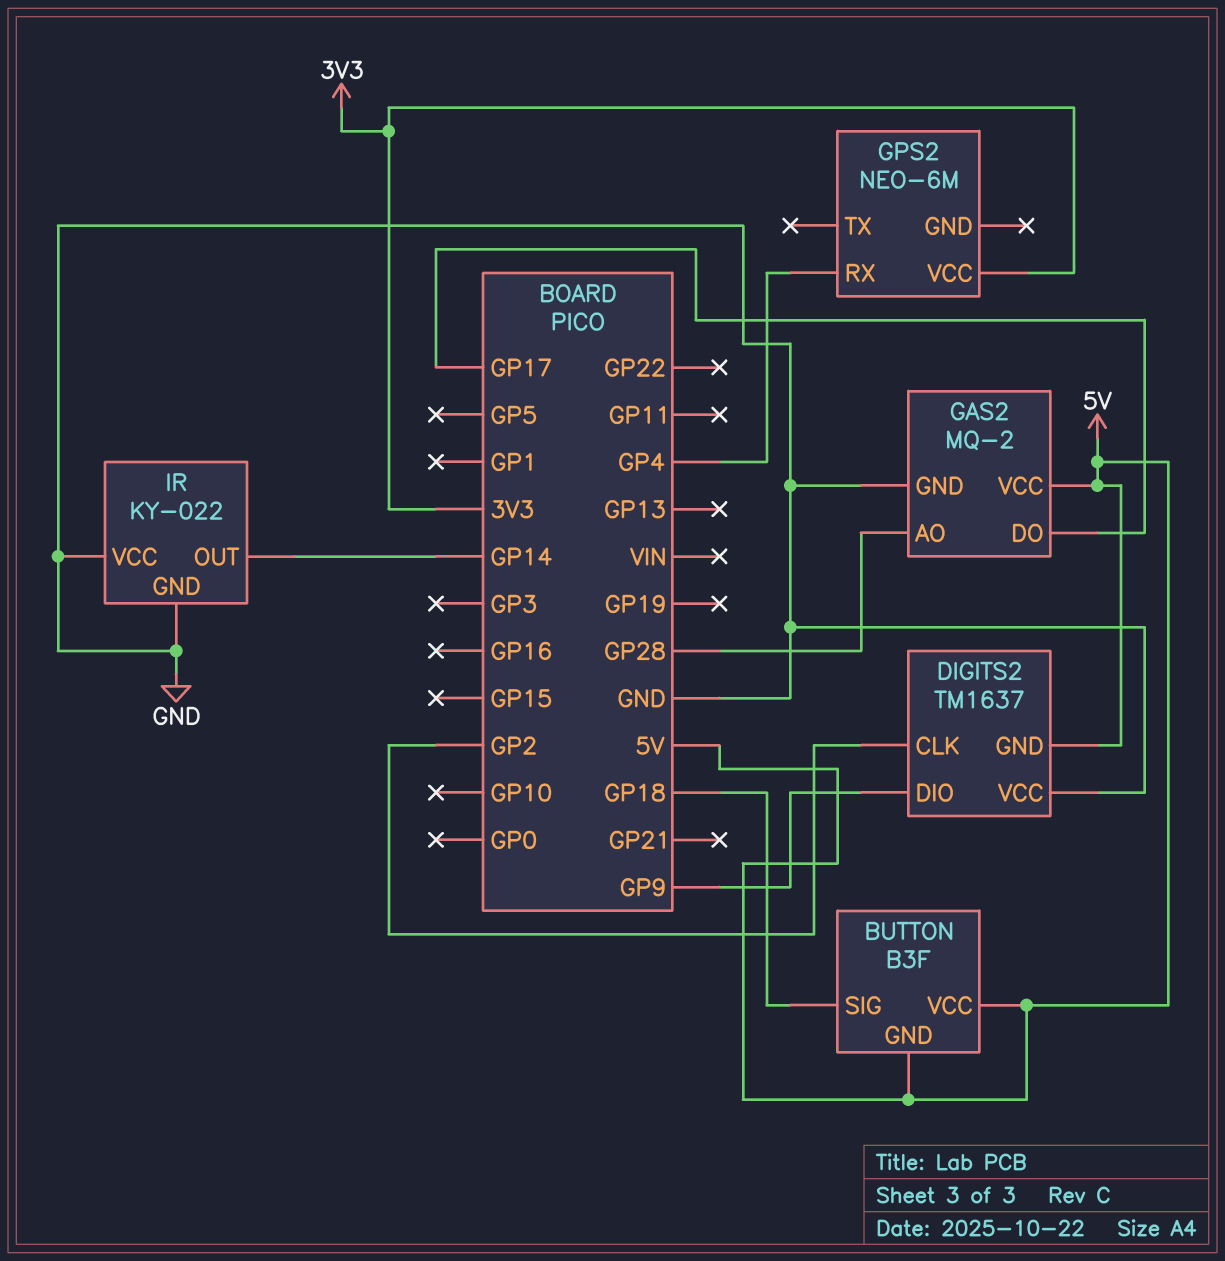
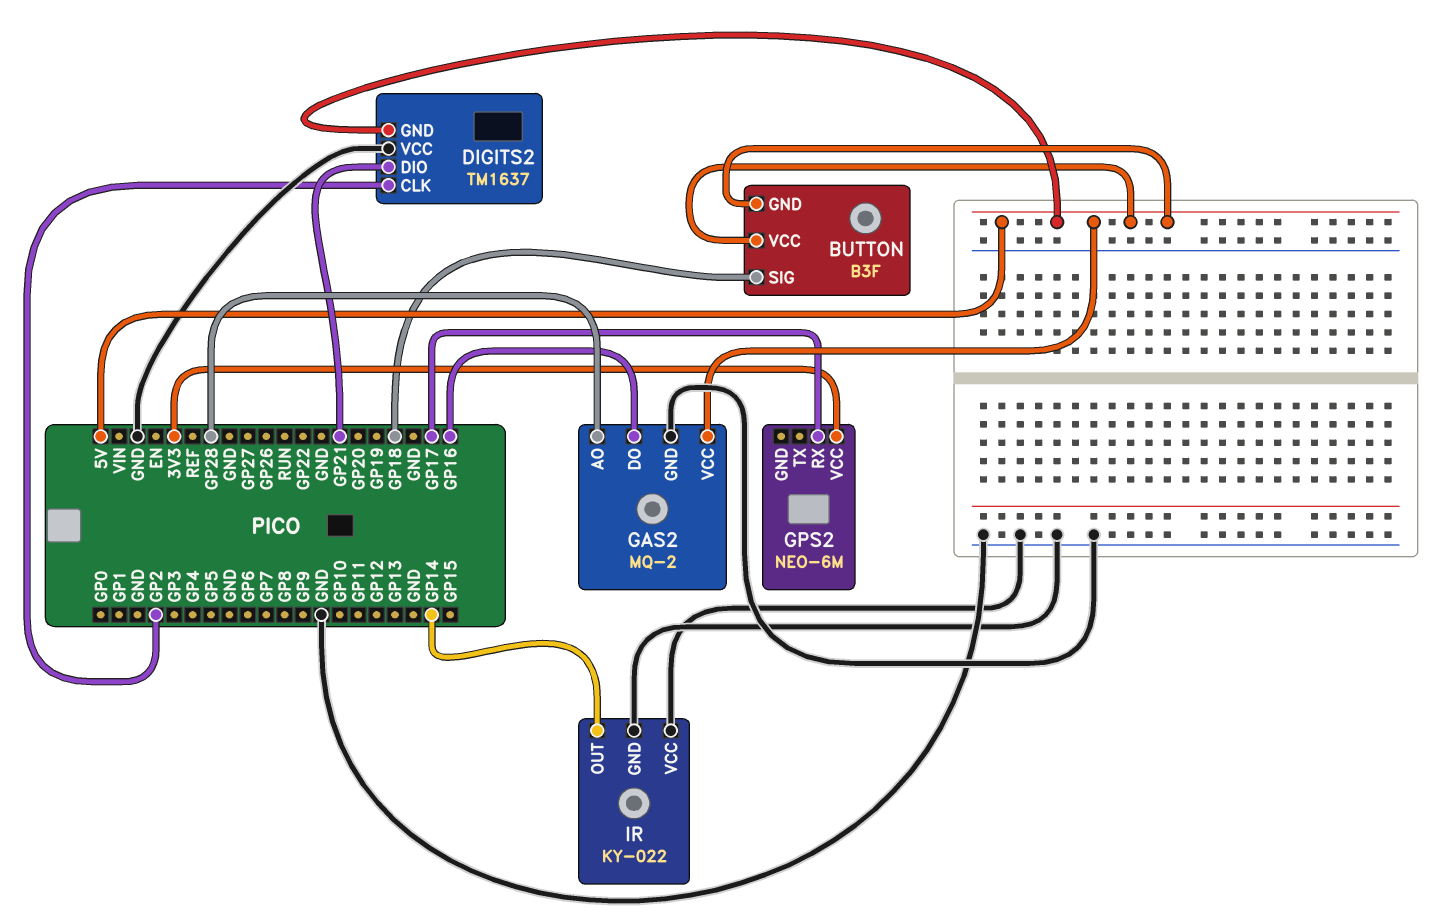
DIGITS2 pin DIO: GP9 -> GP21
GAS2 pin DO: GP17 -> GP16
GPS2 pin RX: GP4 -> GP17

